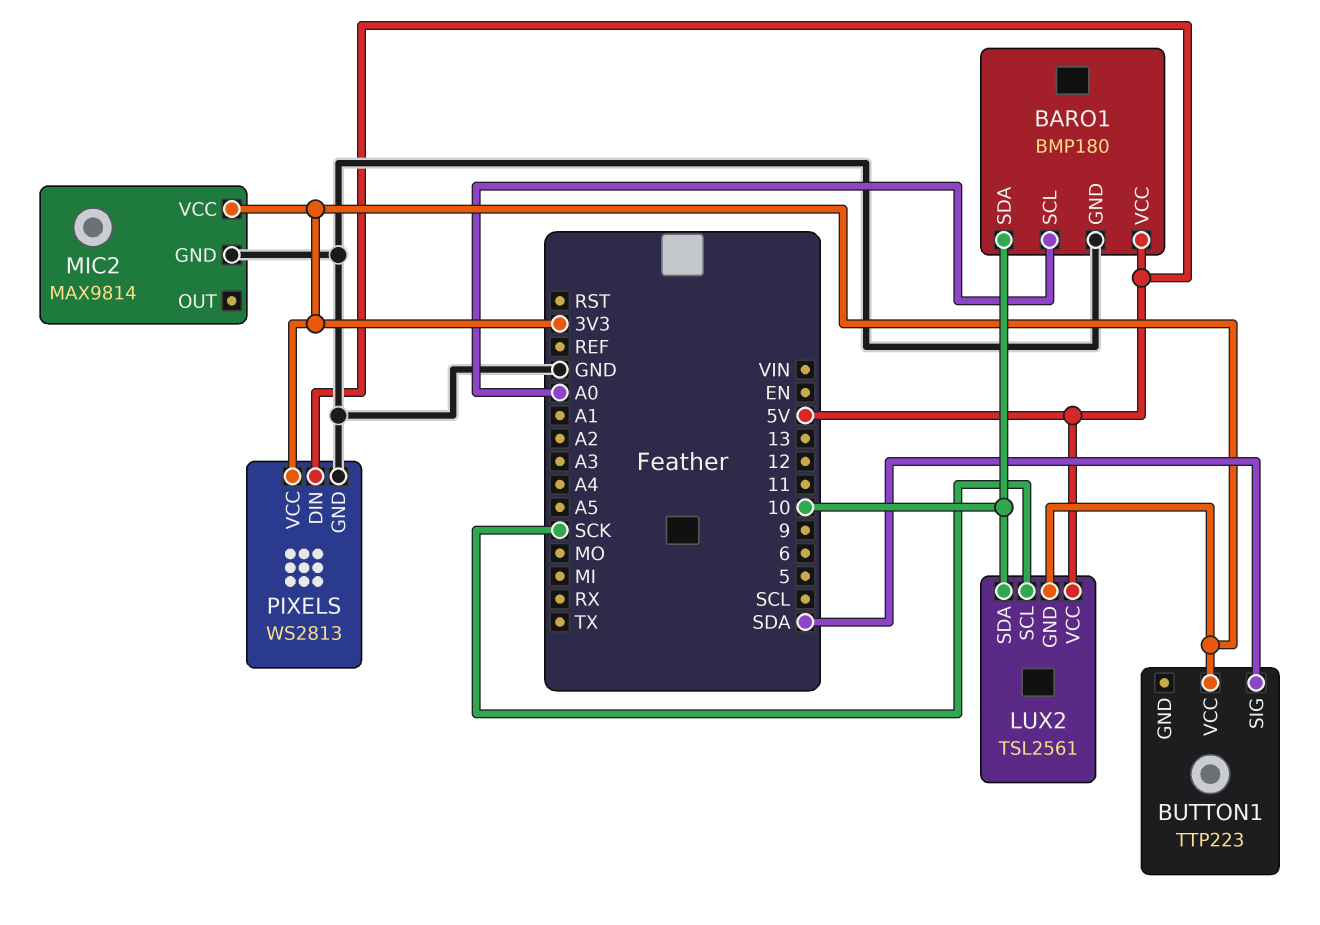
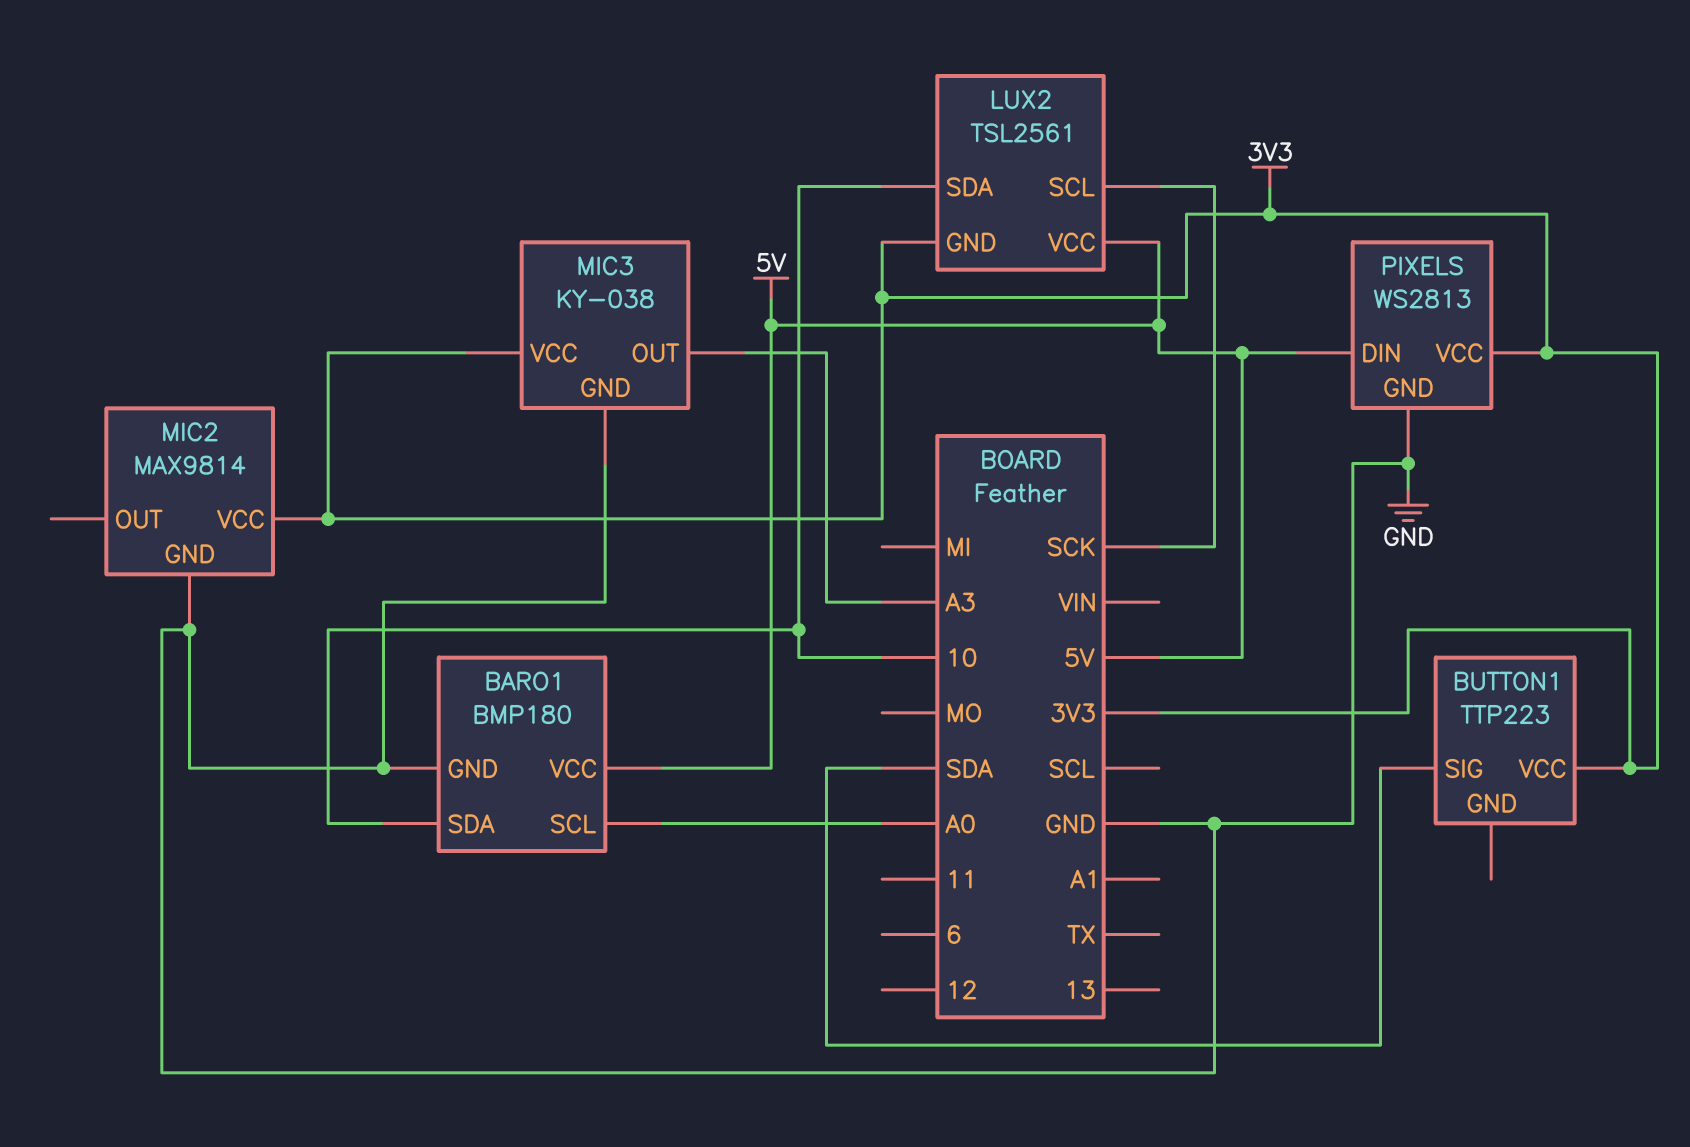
MIC3: none -> KY-038
MIC3 pin GND: none -> GND
MIC3 pin OUT: none -> A3
MIC3 pin VCC: none -> 3V3

